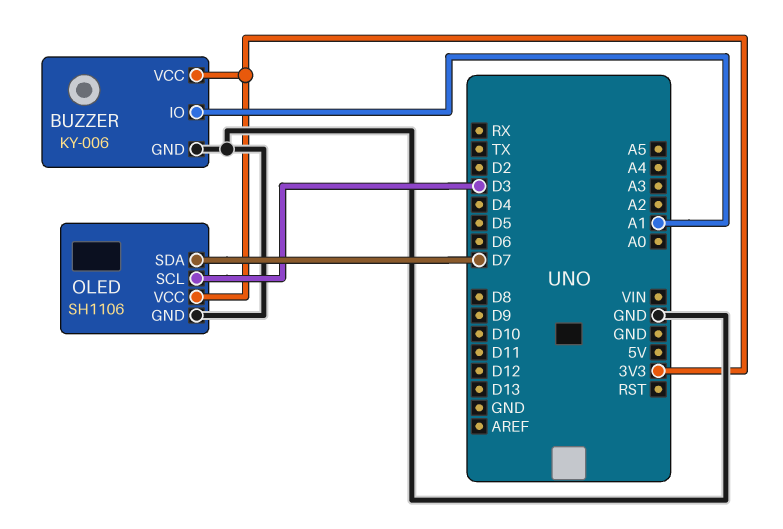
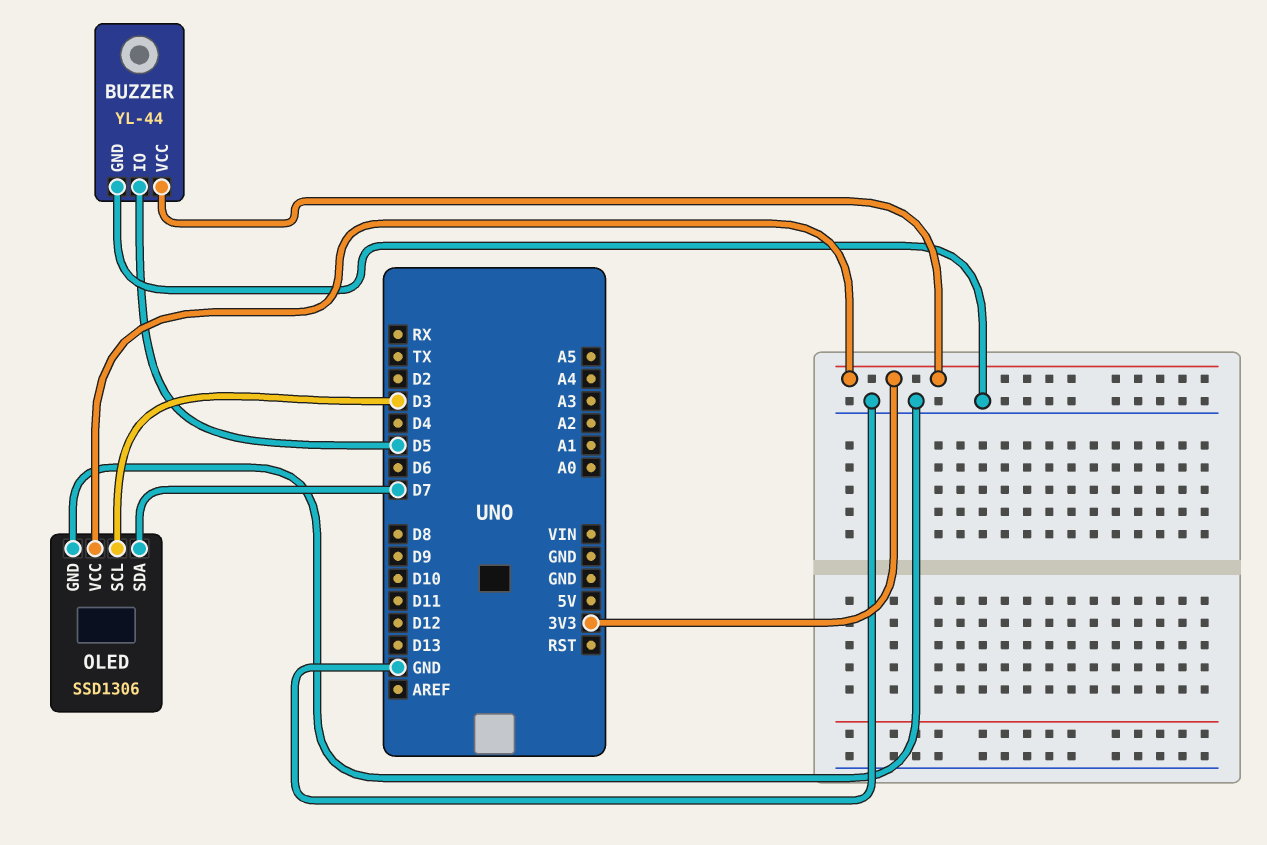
BUZZER: KY-006 -> YL-44
BUZZER pin IO: A1 -> D5
OLED: SH1106 -> SSD1306

